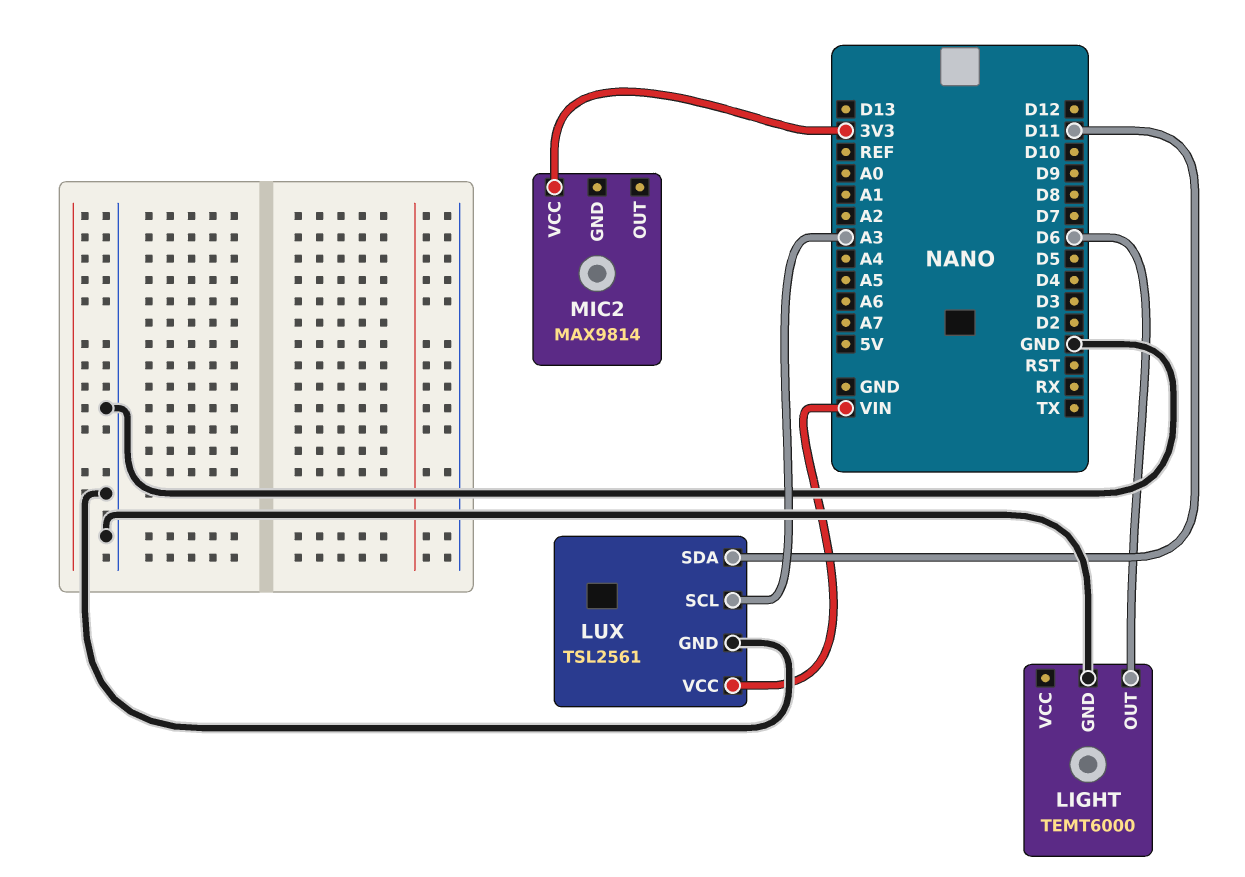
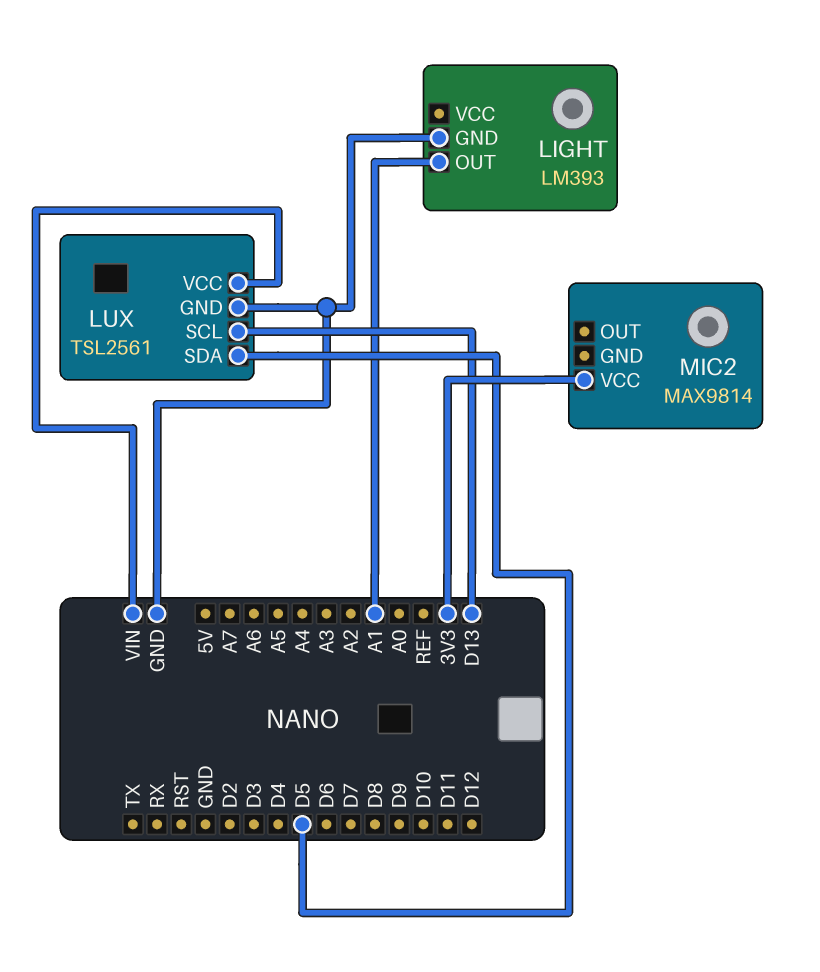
LIGHT: TEMT6000 -> LM393
LIGHT pin OUT: D6 -> A1
LUX pin SCL: A3 -> D13
LUX pin SDA: D11 -> D5

